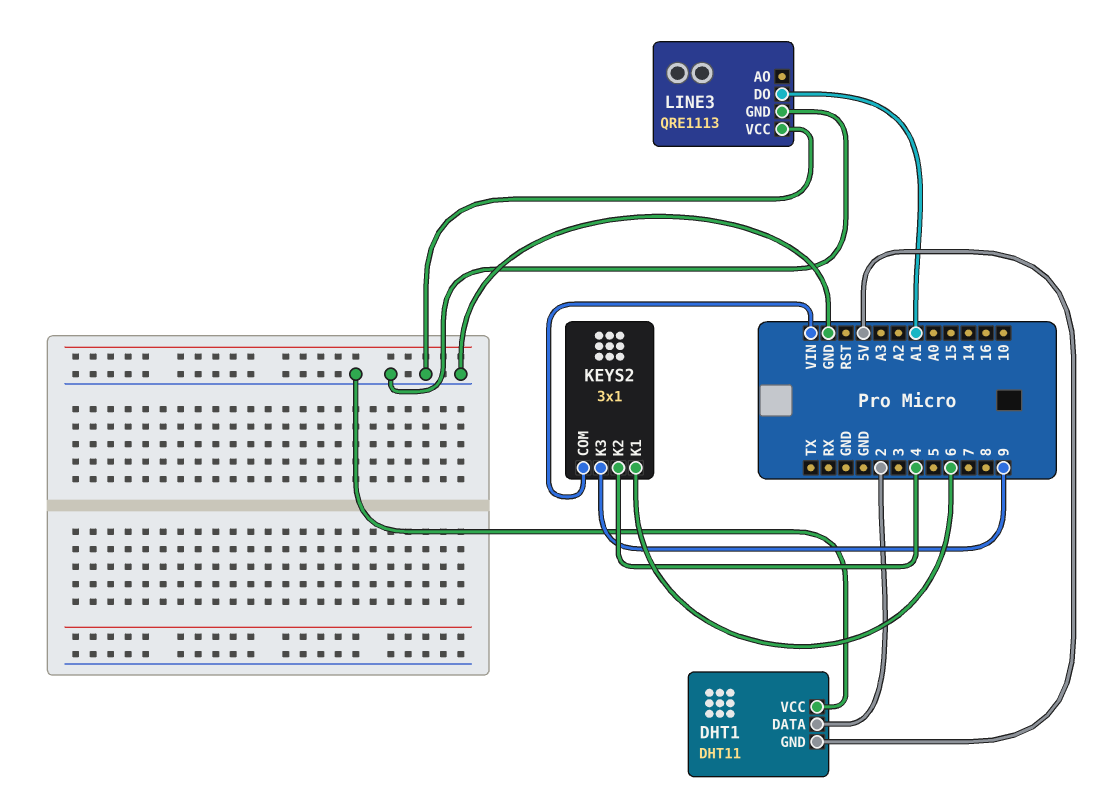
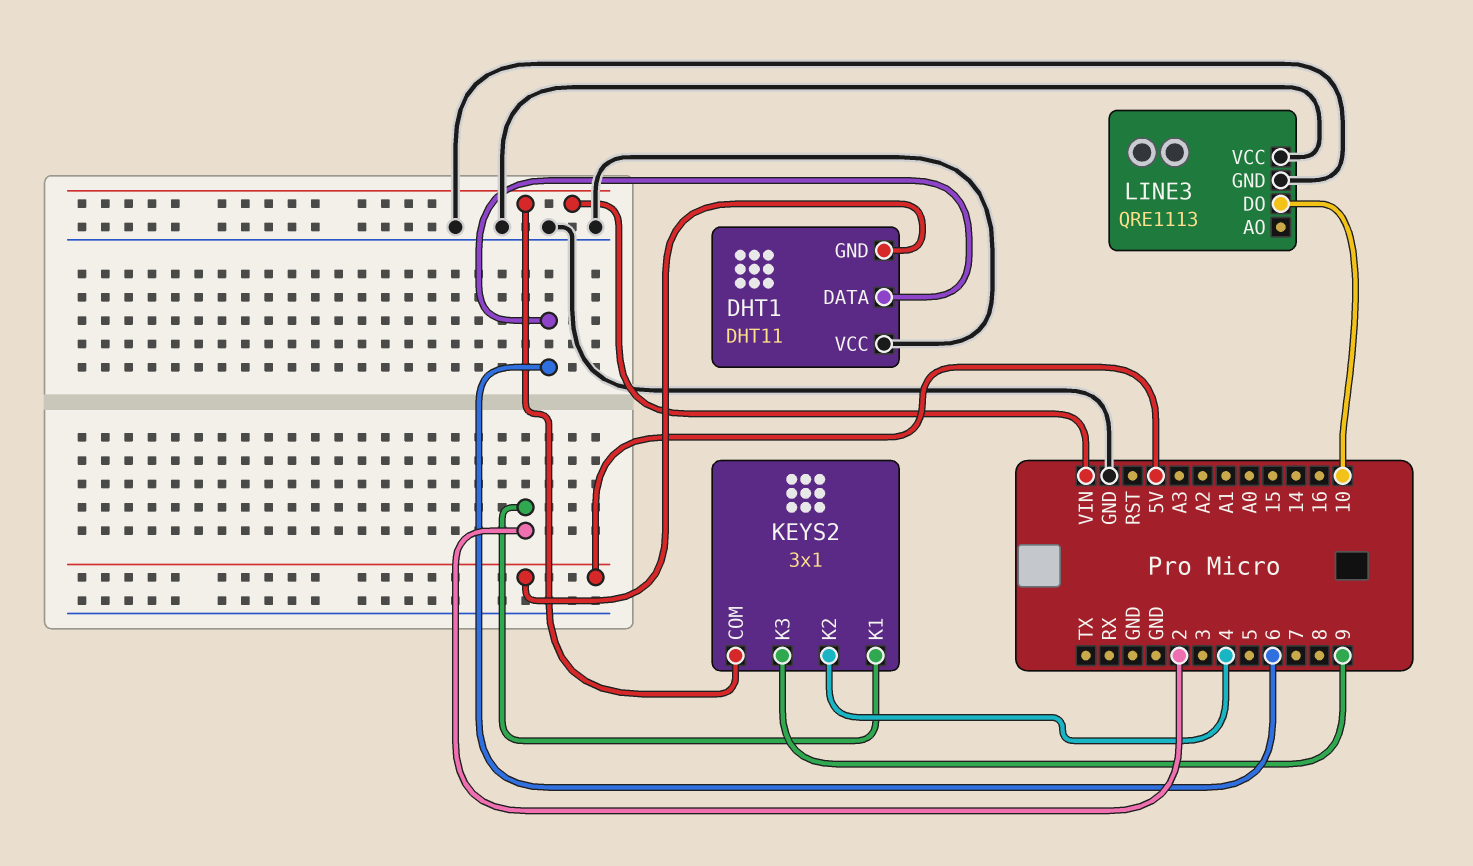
DHT1 pin DATA: 2 -> 6
KEYS2 pin K1: 6 -> 2
LINE3 pin DO: A1 -> 10

